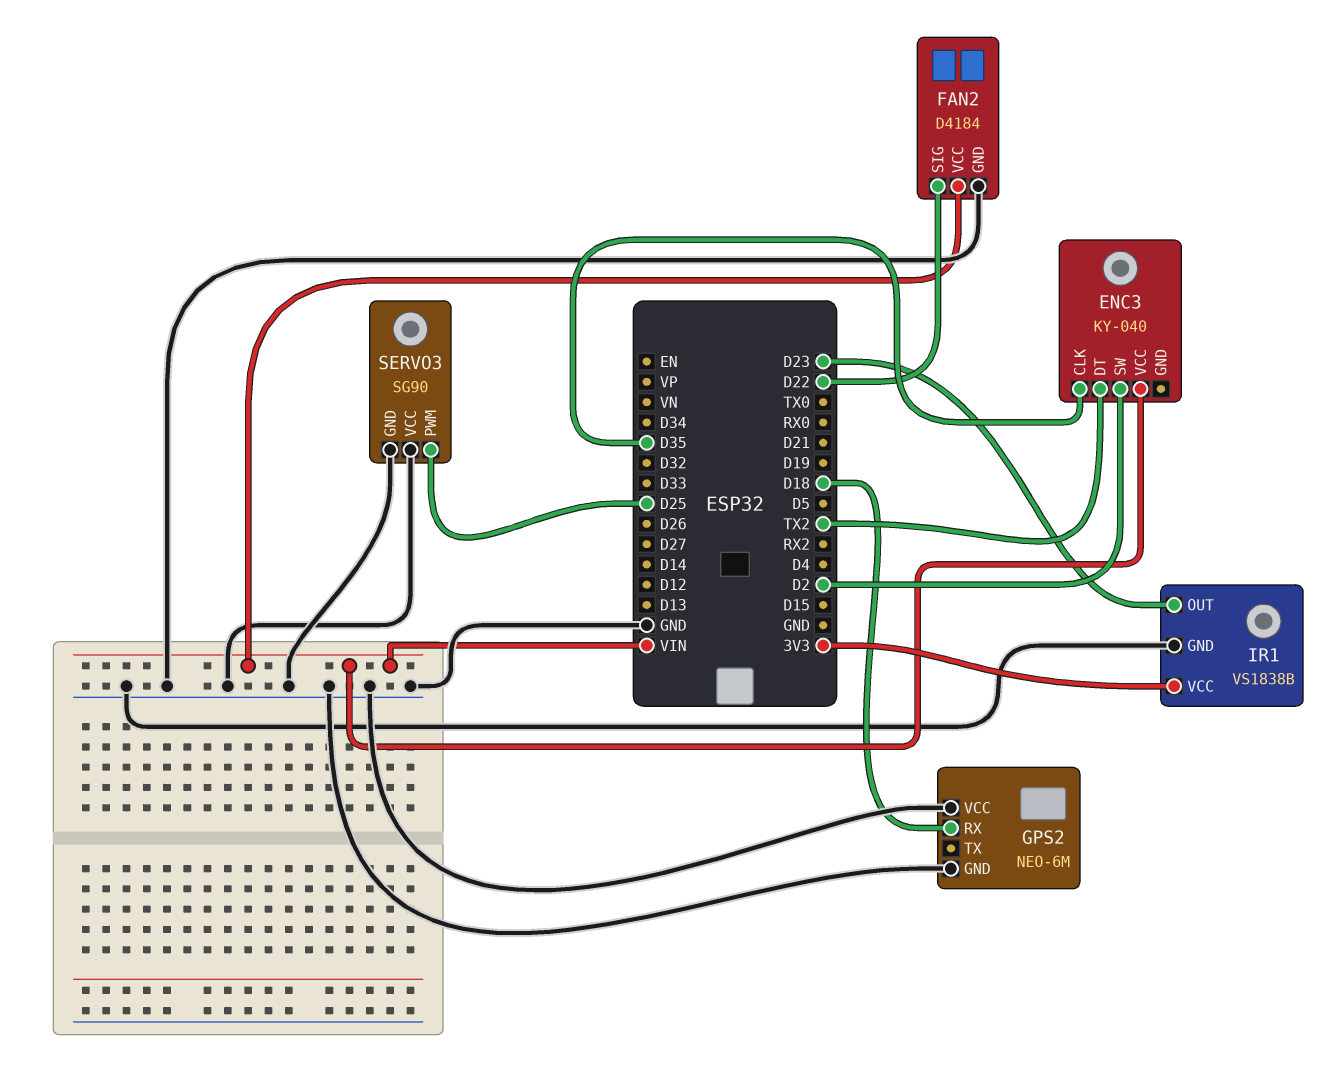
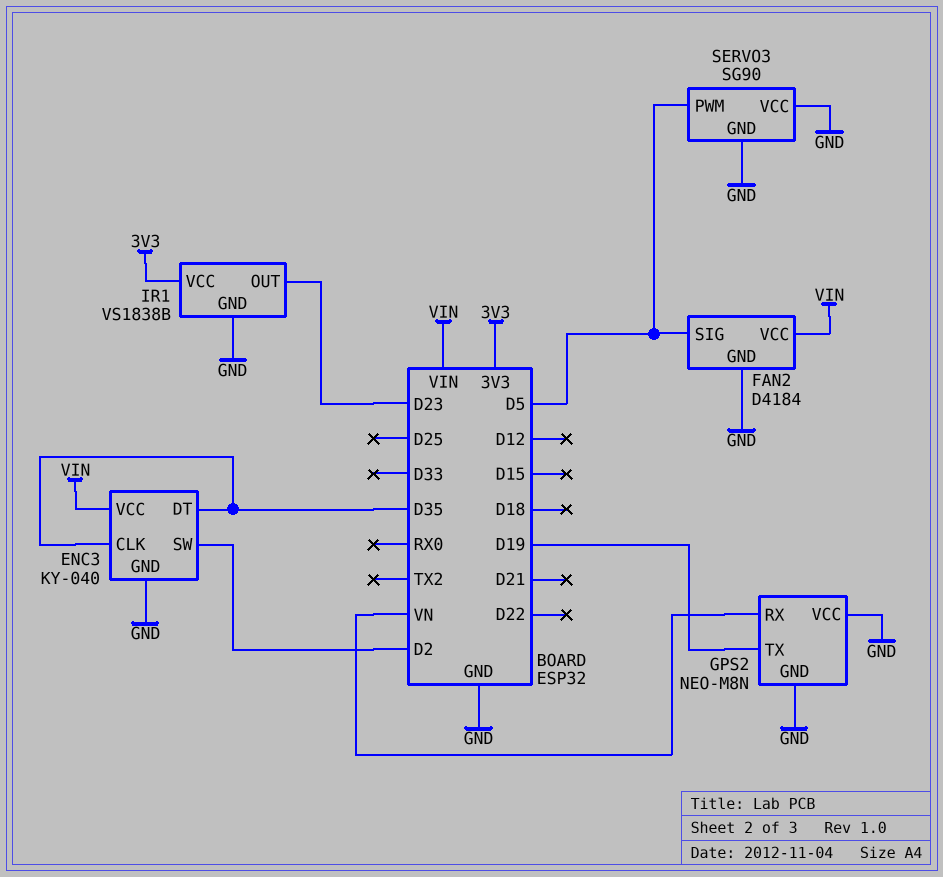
ENC3 pin DT: TX2 -> D35
ENC3 pin GND: none -> GND
FAN2 pin SIG: D22 -> D5
GPS2: NEO-6M -> NEO-M8N
GPS2 pin RX: D18 -> VN
GPS2 pin TX: none -> D19
SERVO3 pin PWM: D25 -> D5

